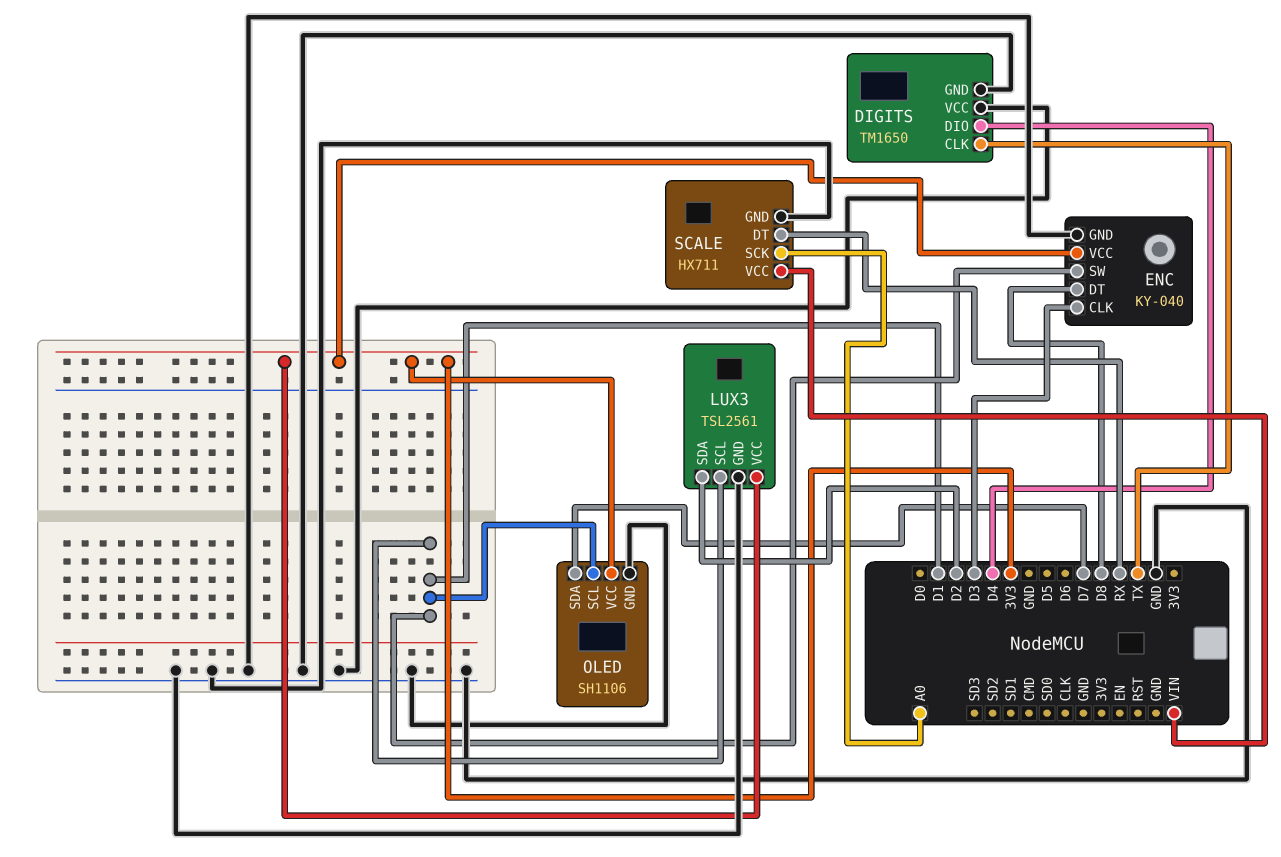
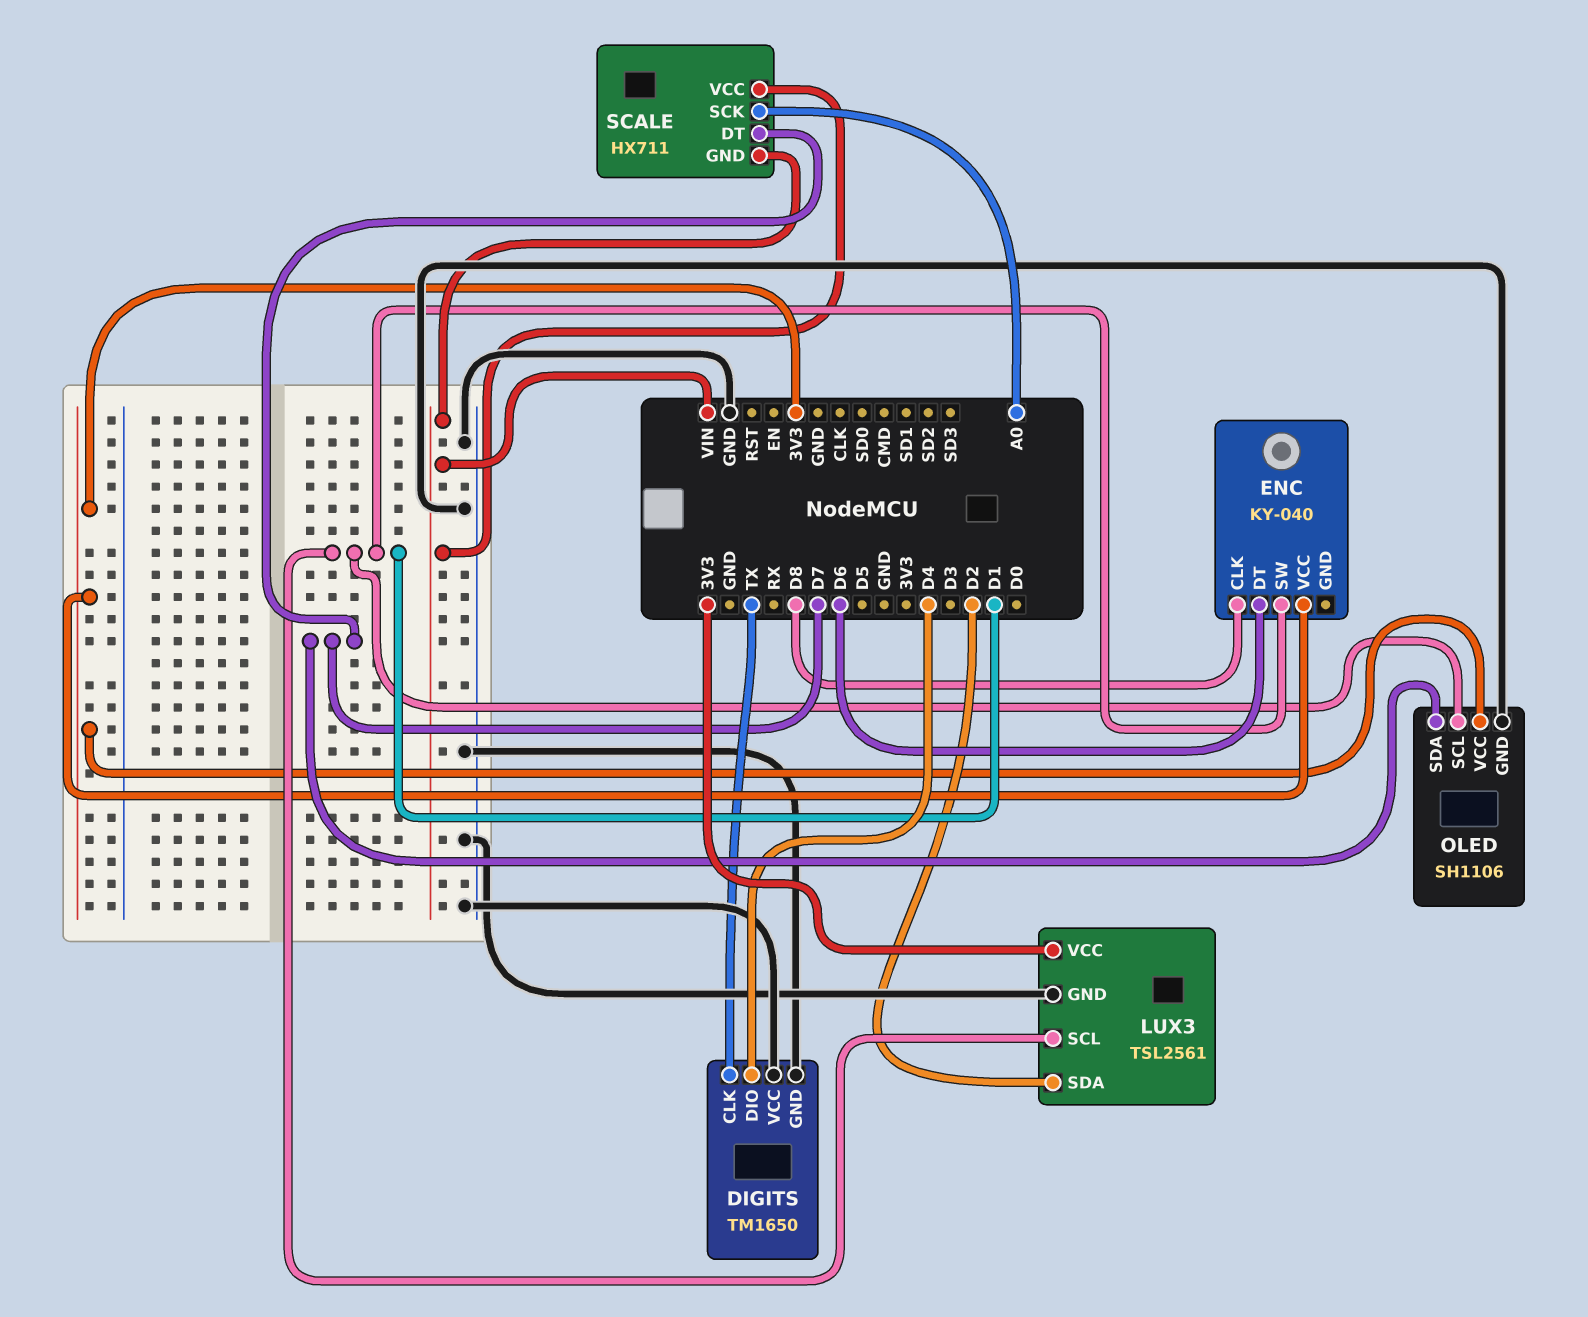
ENC pin CLK: D3 -> D8
ENC pin DT: D8 -> D6
ENC pin GND: GND -> none
SCALE pin DT: RX -> D7
SCALE pin GND: GND -> VIN

